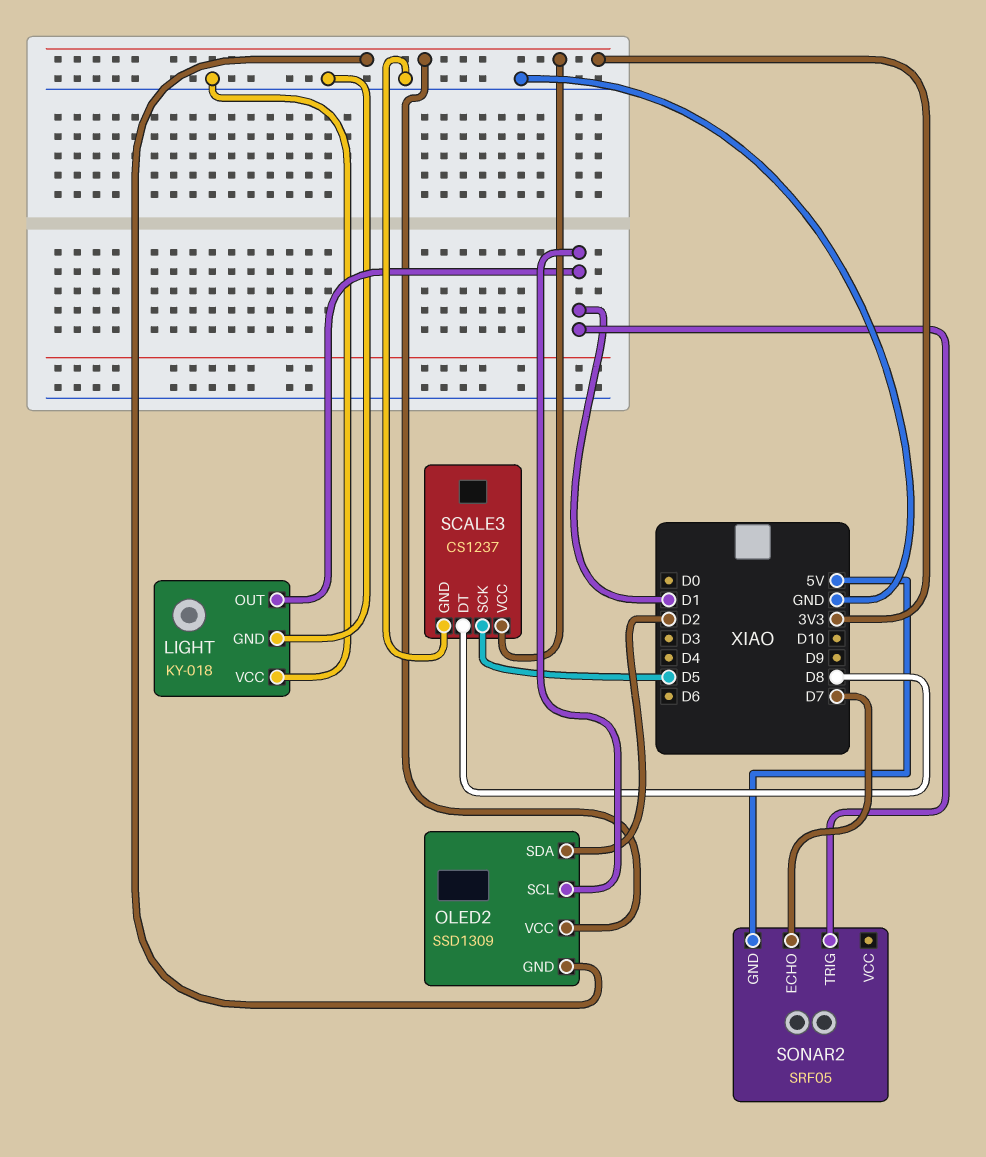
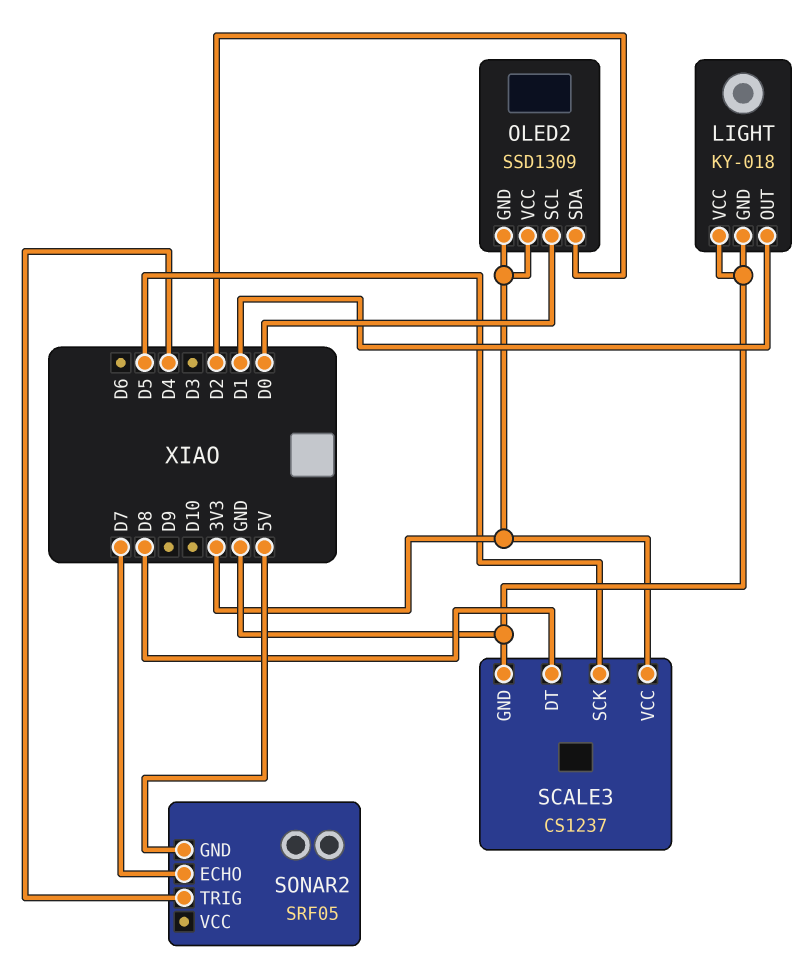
OLED2 pin SCL: D1 -> D0
SONAR2 pin TRIG: D1 -> D4

